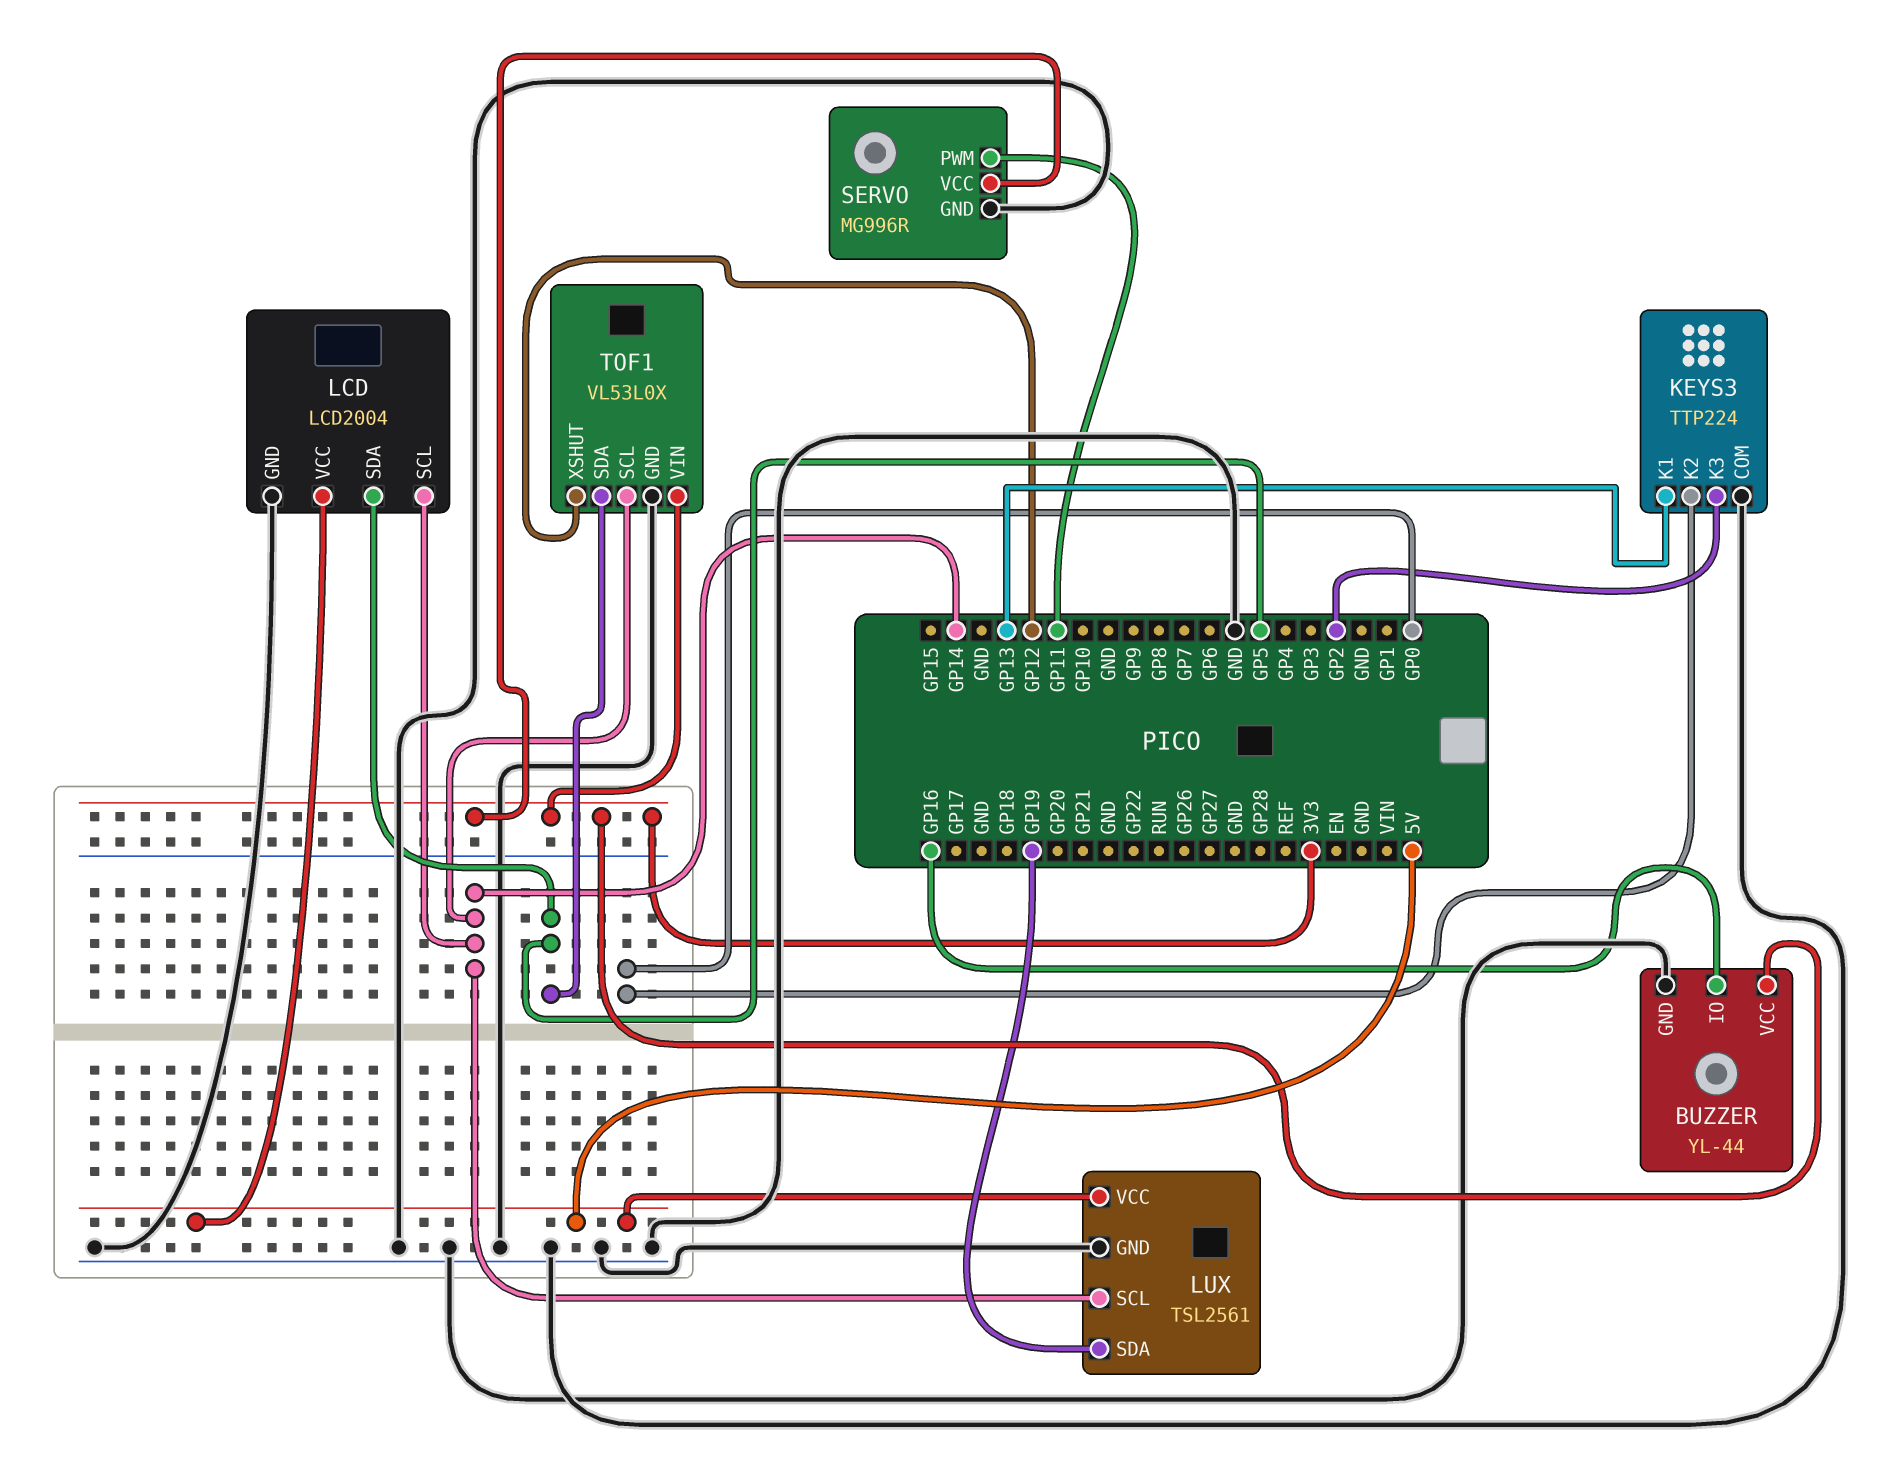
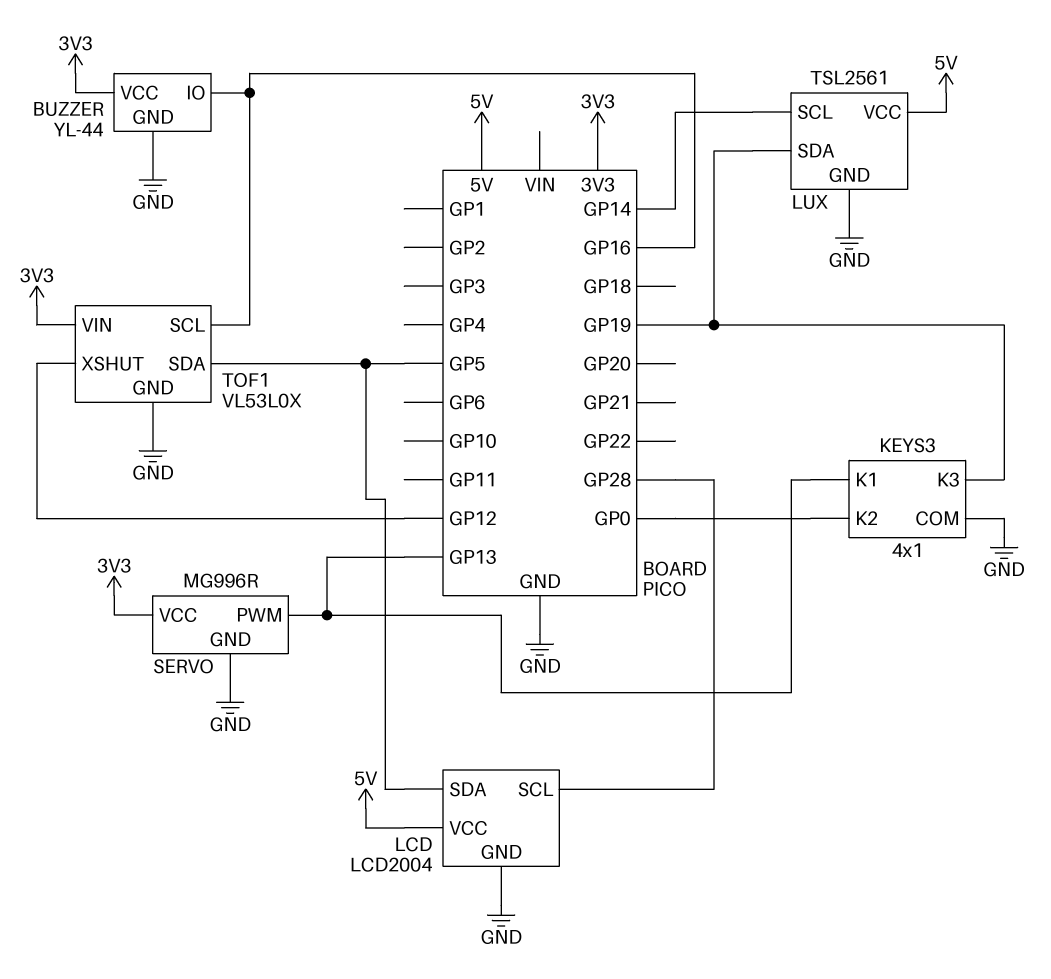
KEYS3: TTP224 -> 4x1
KEYS3 pin K3: GP2 -> GP19
LCD pin SCL: GP14 -> GP28
SERVO pin PWM: GP11 -> GP13
TOF1 pin SCL: GP14 -> GP16

